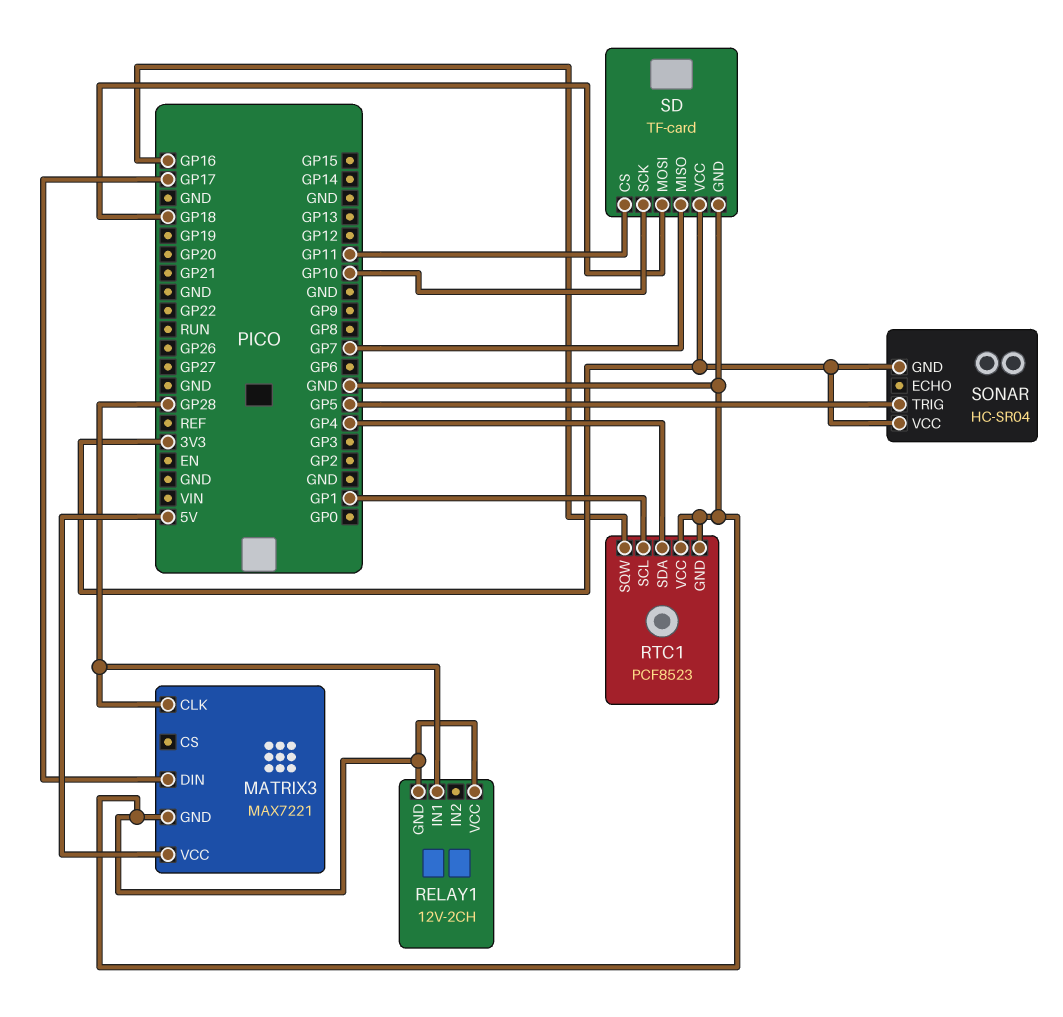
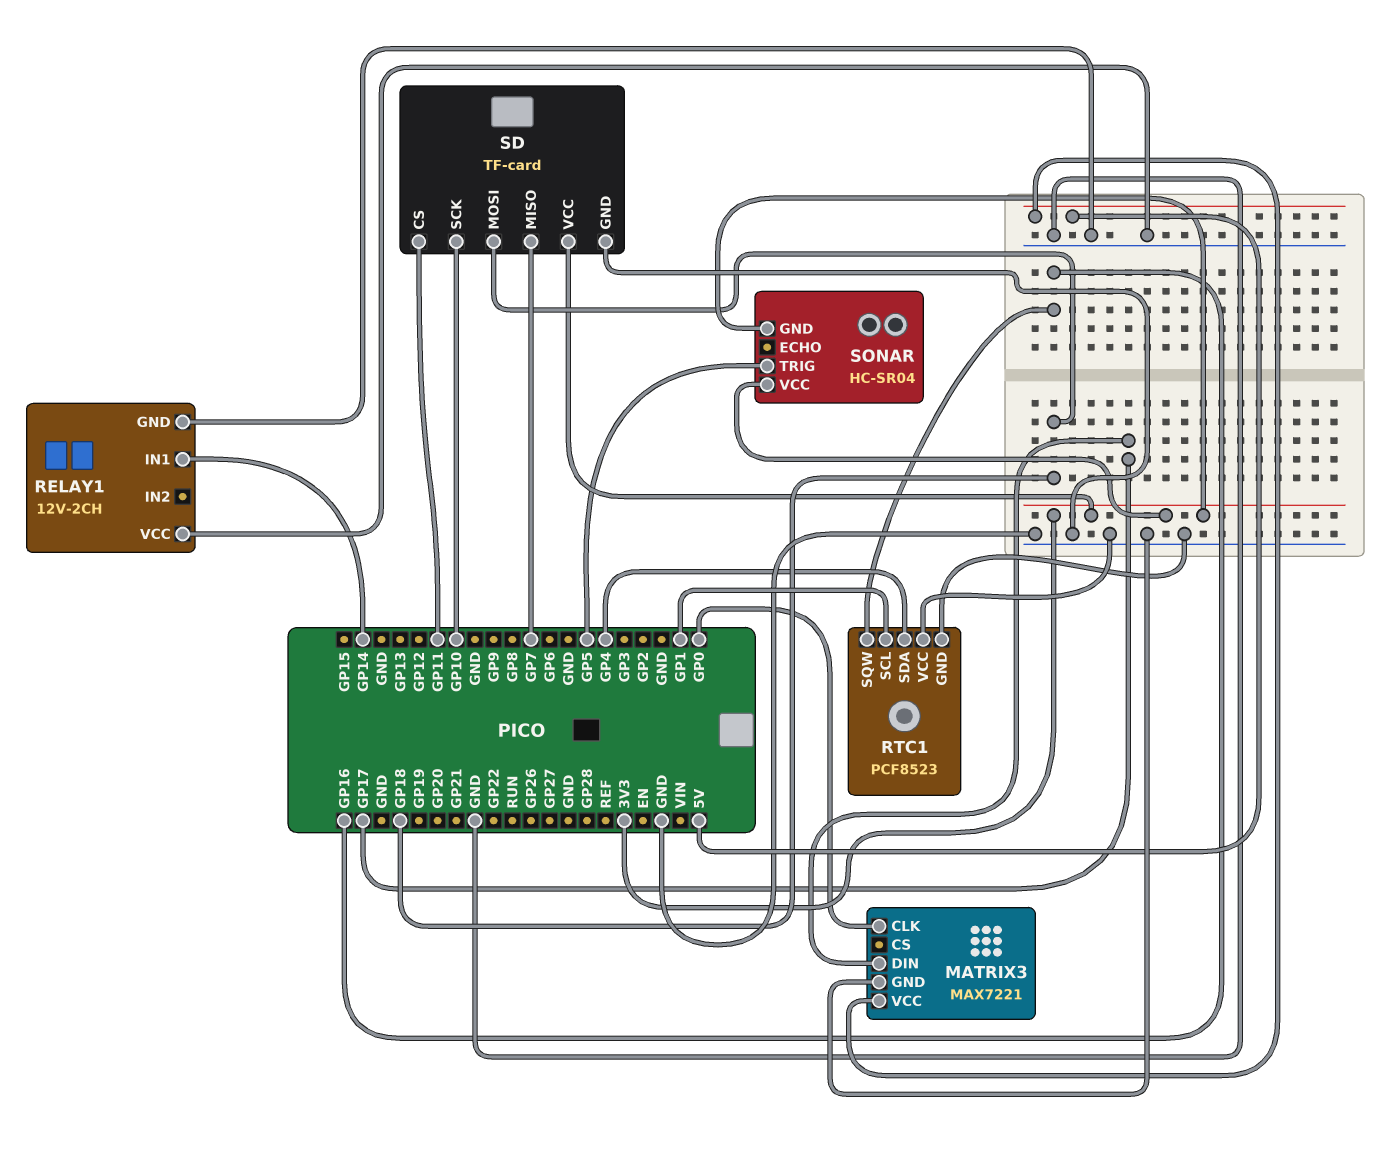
MATRIX3 pin CLK: GP28 -> GP0
RELAY1 pin IN1: GP28 -> GP14

